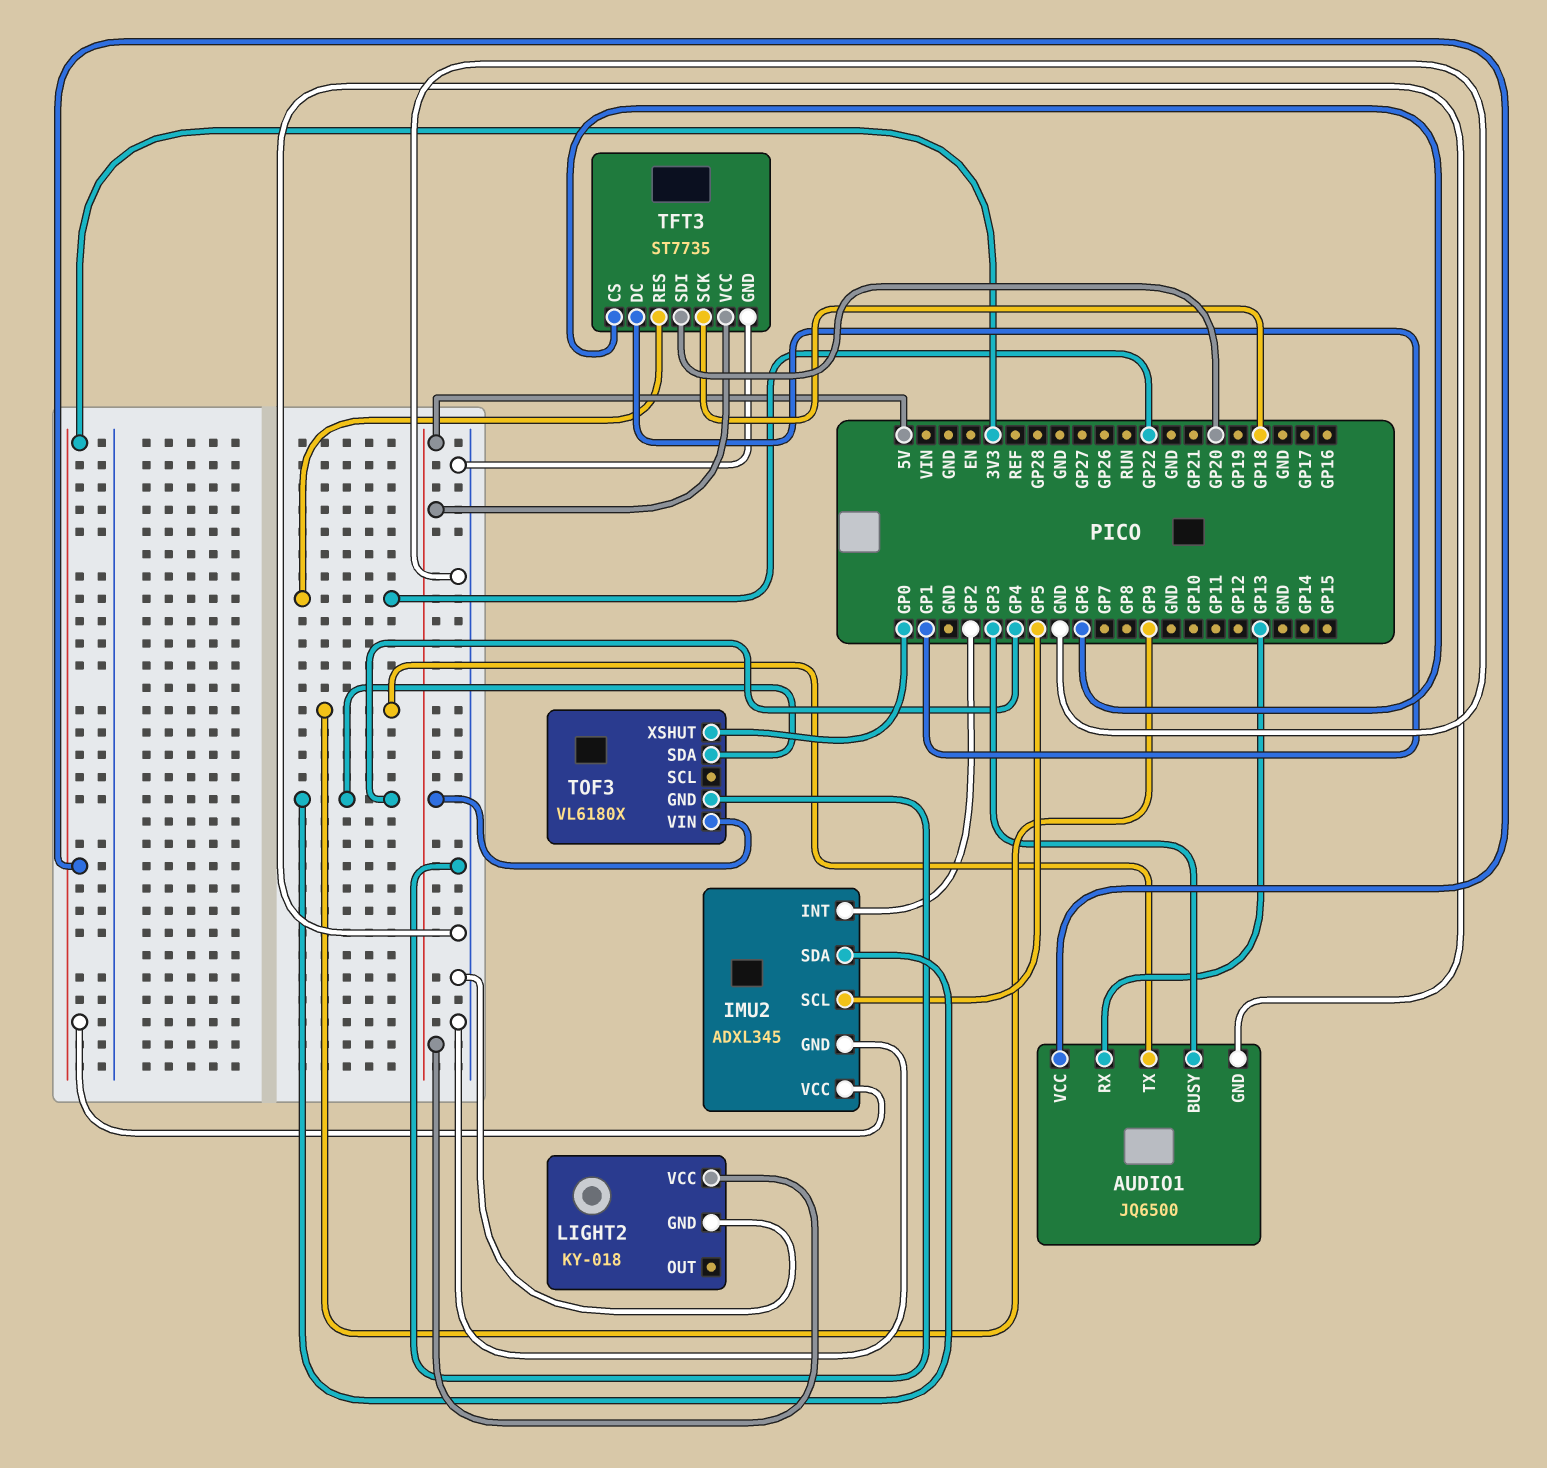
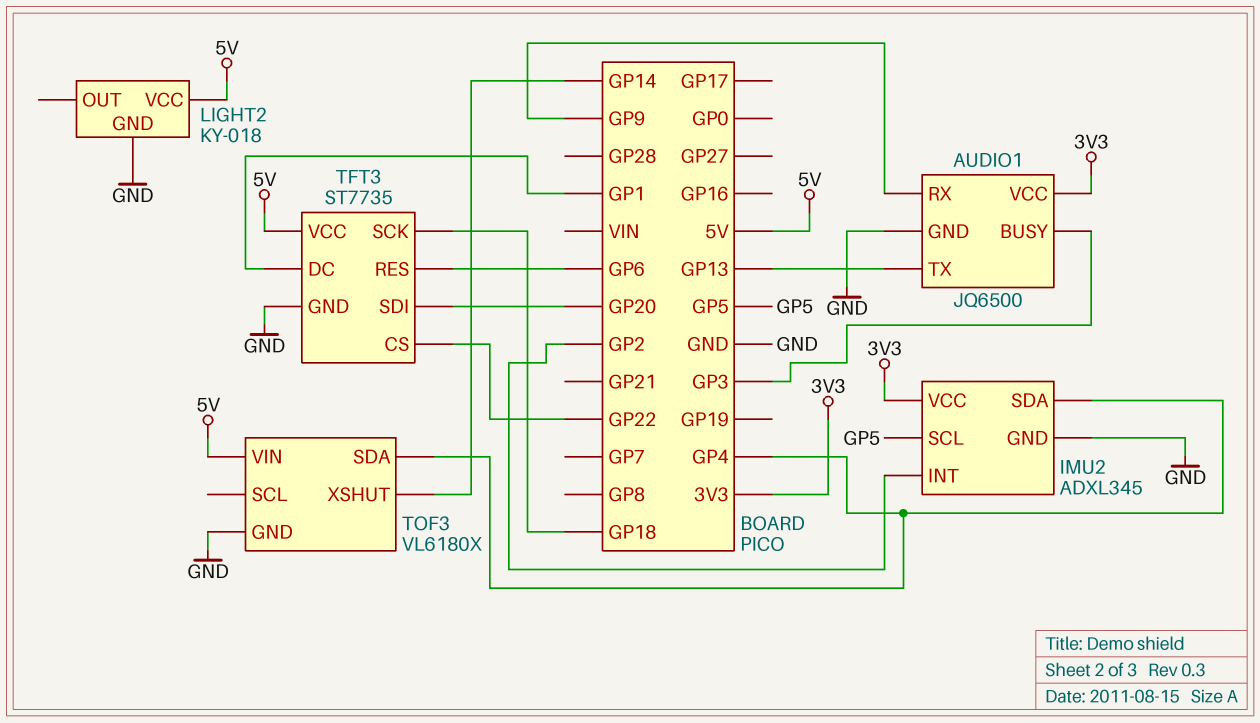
AUDIO1 pin RX: GP13 -> GP9
AUDIO1 pin TX: GP9 -> GP13
TFT3 pin CS: GP6 -> GP22
TFT3 pin RES: GP22 -> GP6
TOF3 pin XSHUT: GP0 -> GP14

